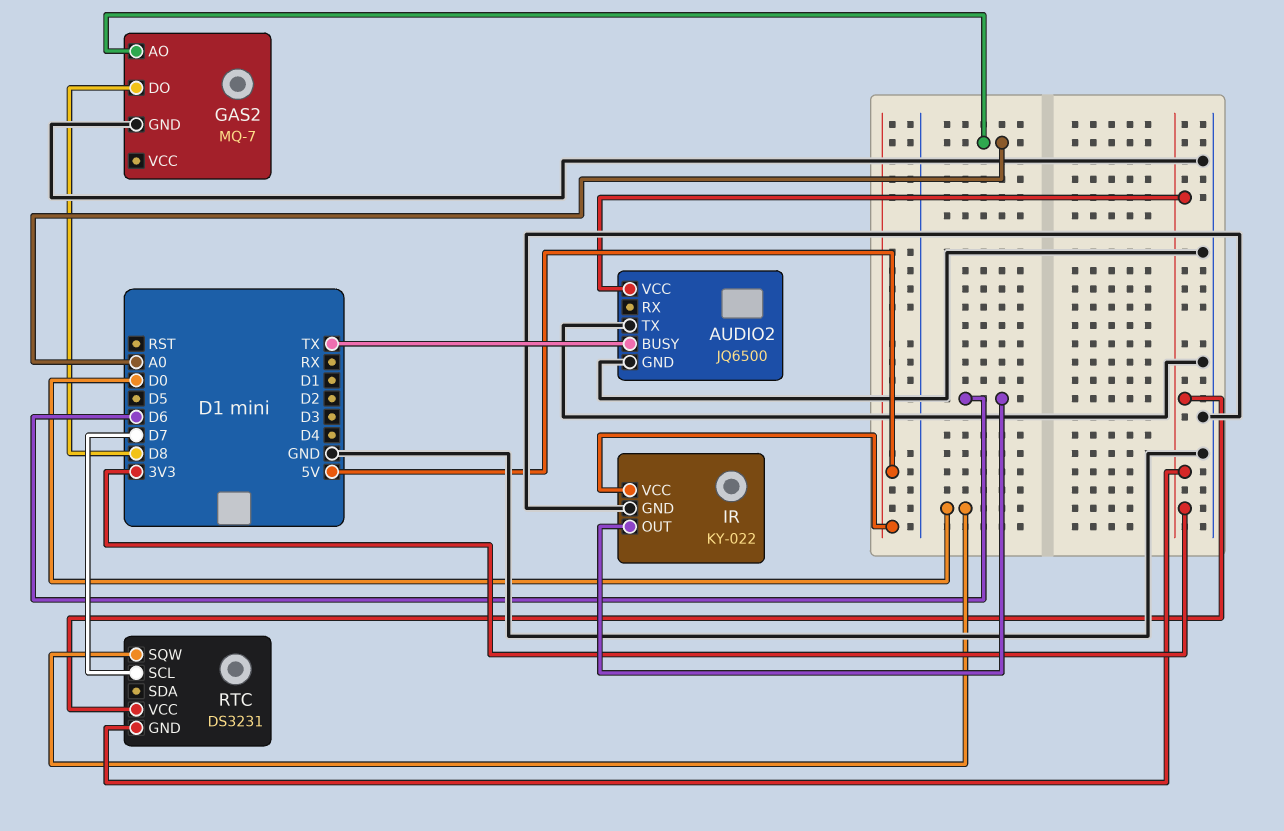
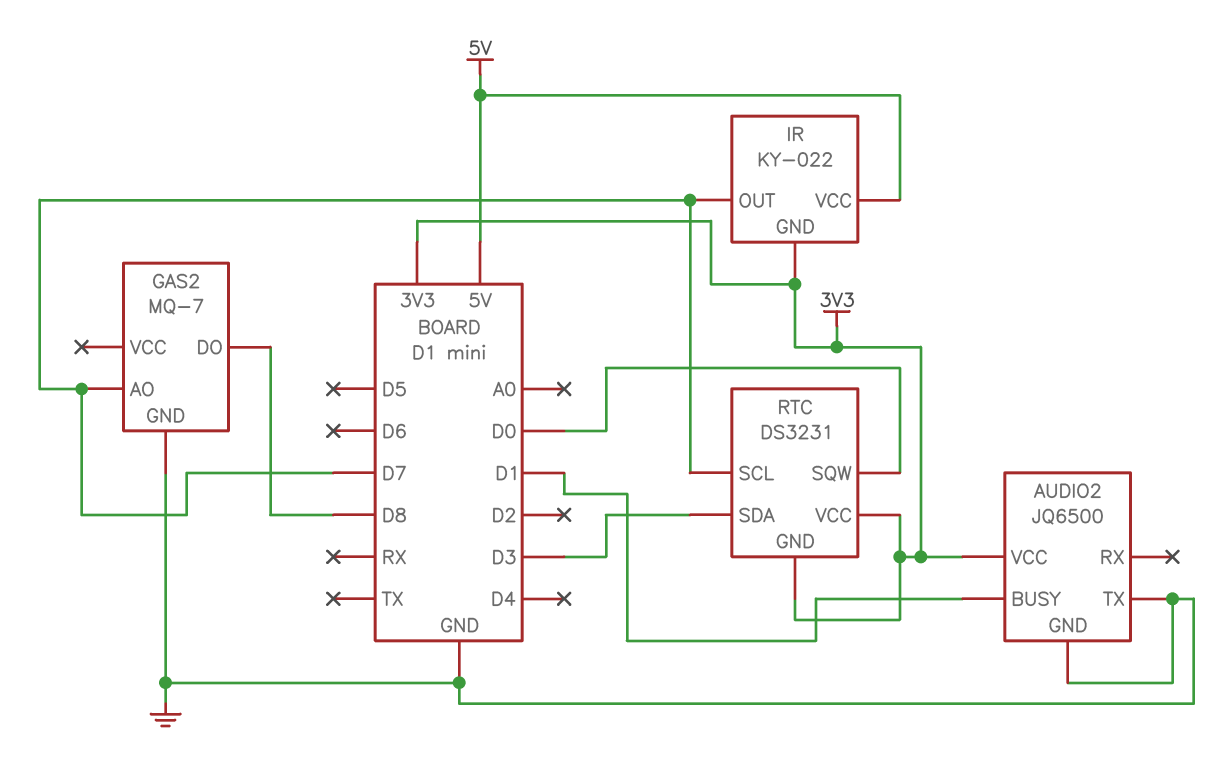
AUDIO2 pin BUSY: TX -> D1
GAS2 pin AO: A0 -> D7
IR pin GND: GND -> 3V3
IR pin OUT: D6 -> D7
RTC pin SDA: none -> D3

